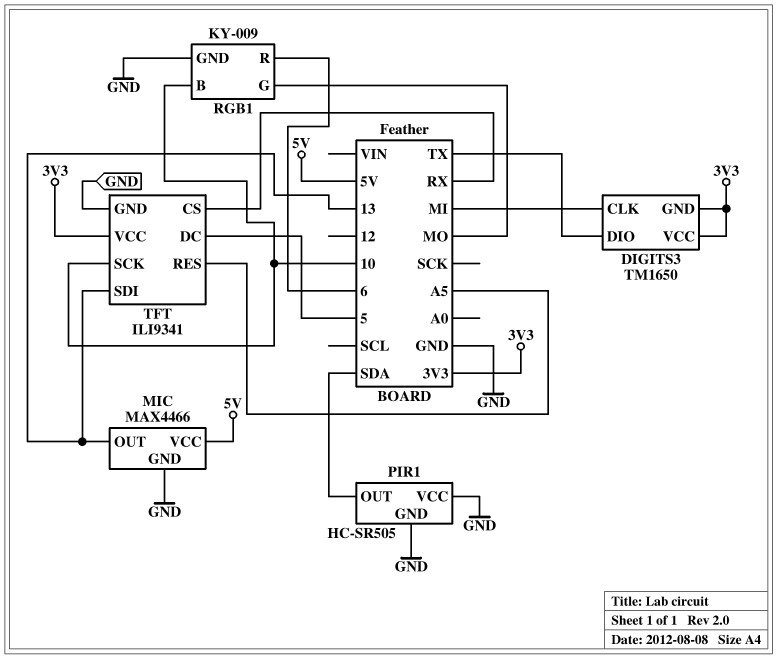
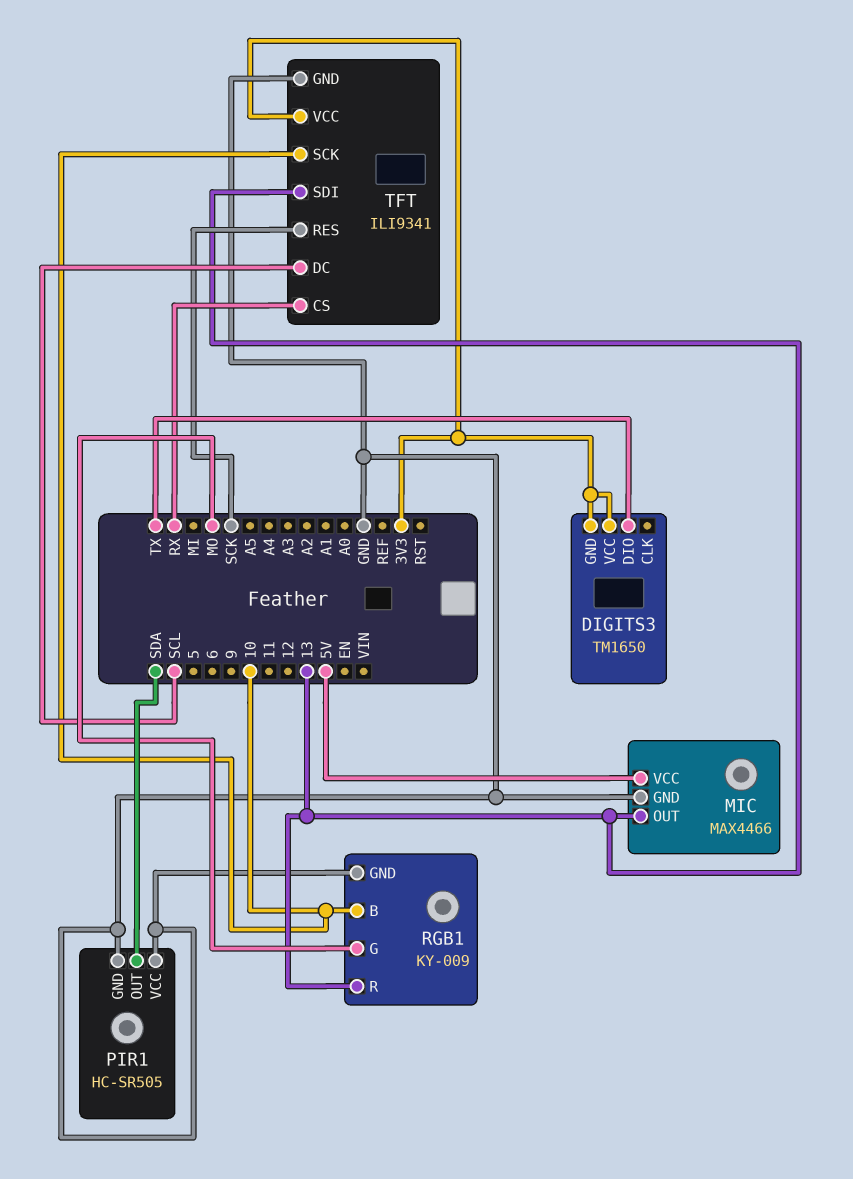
DIGITS3 pin CLK: MI -> none
RGB1 pin R: 6 -> 13
TFT pin DC: 5 -> SCL
TFT pin RES: A5 -> SCK

